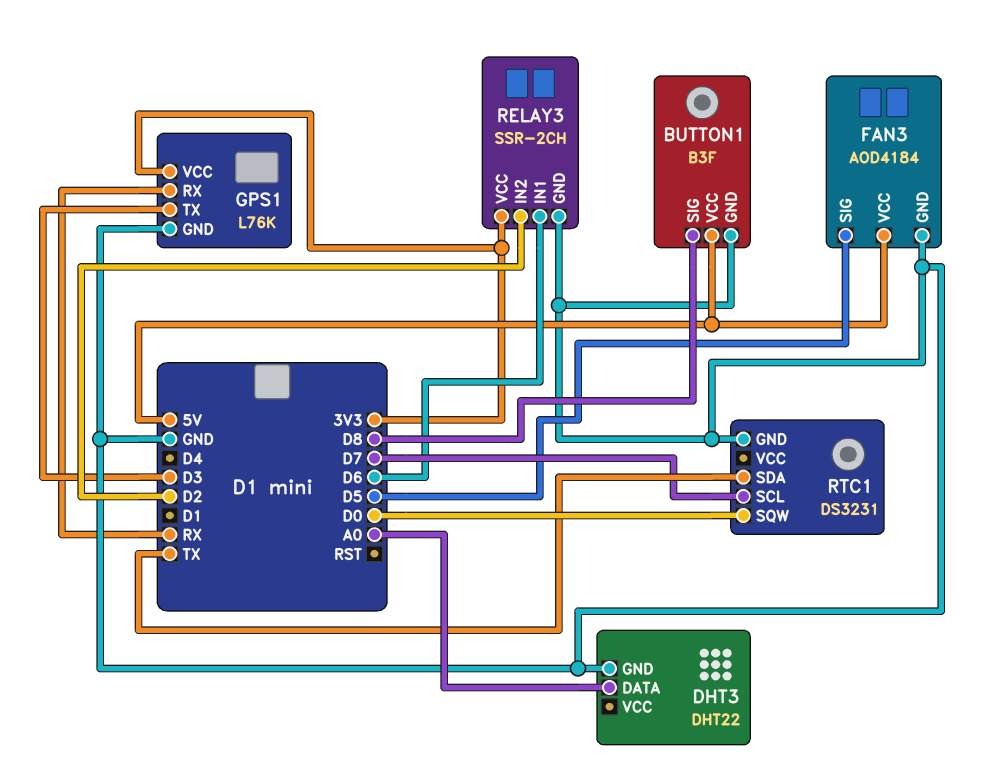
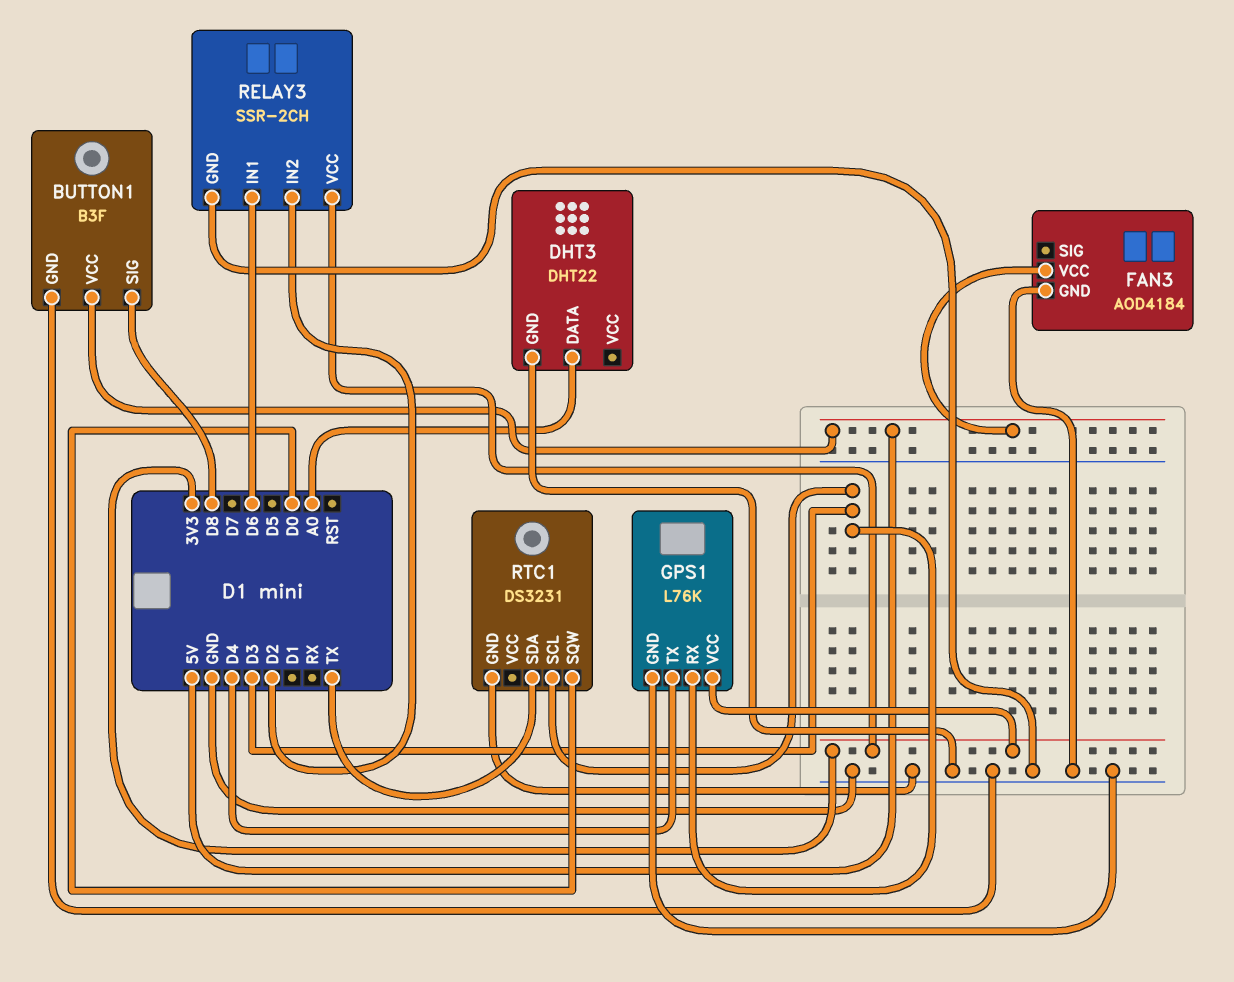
FAN3 pin SIG: D5 -> none
GPS1 pin RX: RX -> D3
GPS1 pin TX: D3 -> D4
RTC1 pin SCL: D7 -> D3

